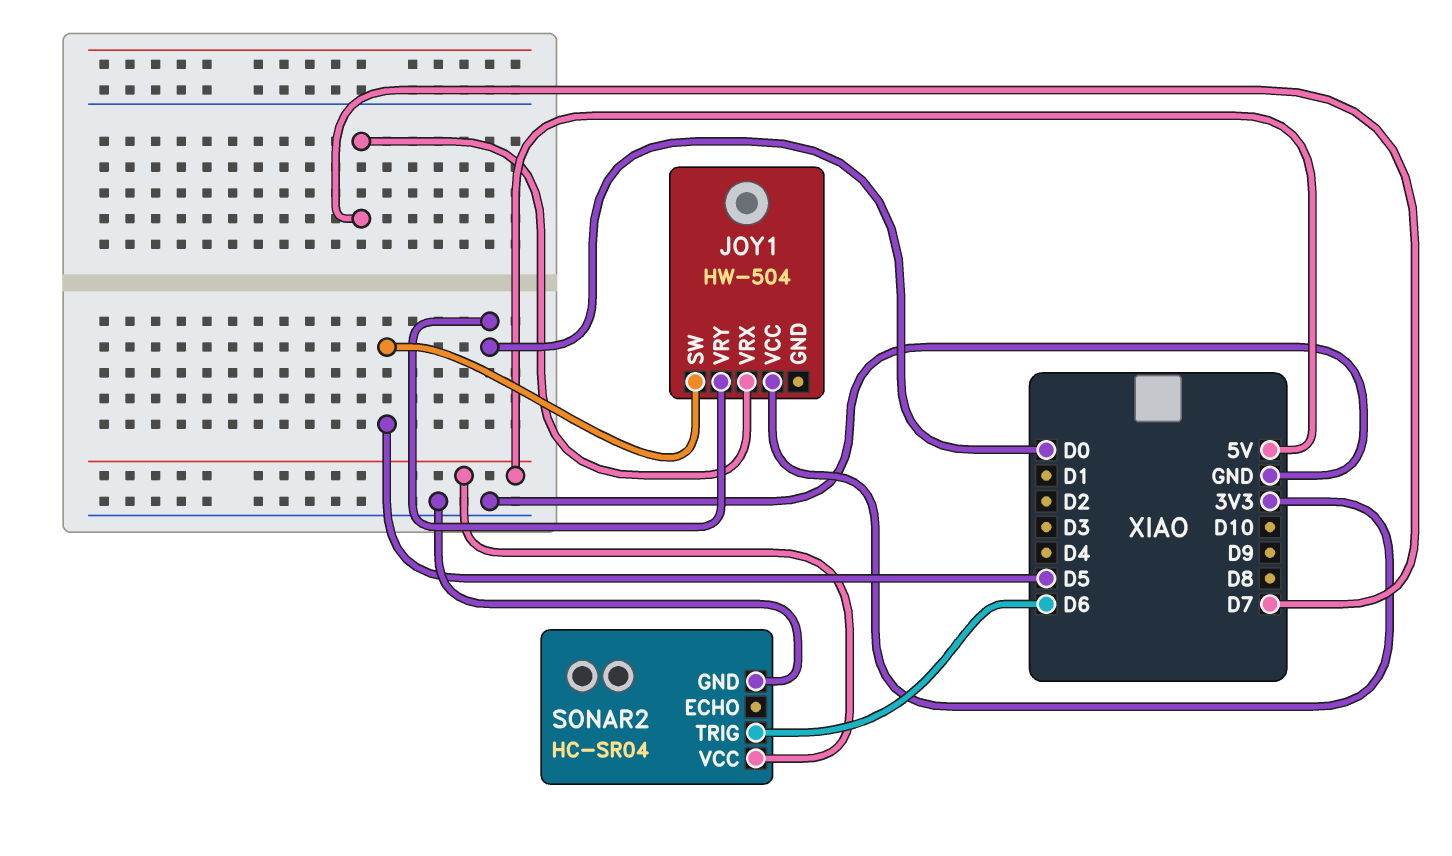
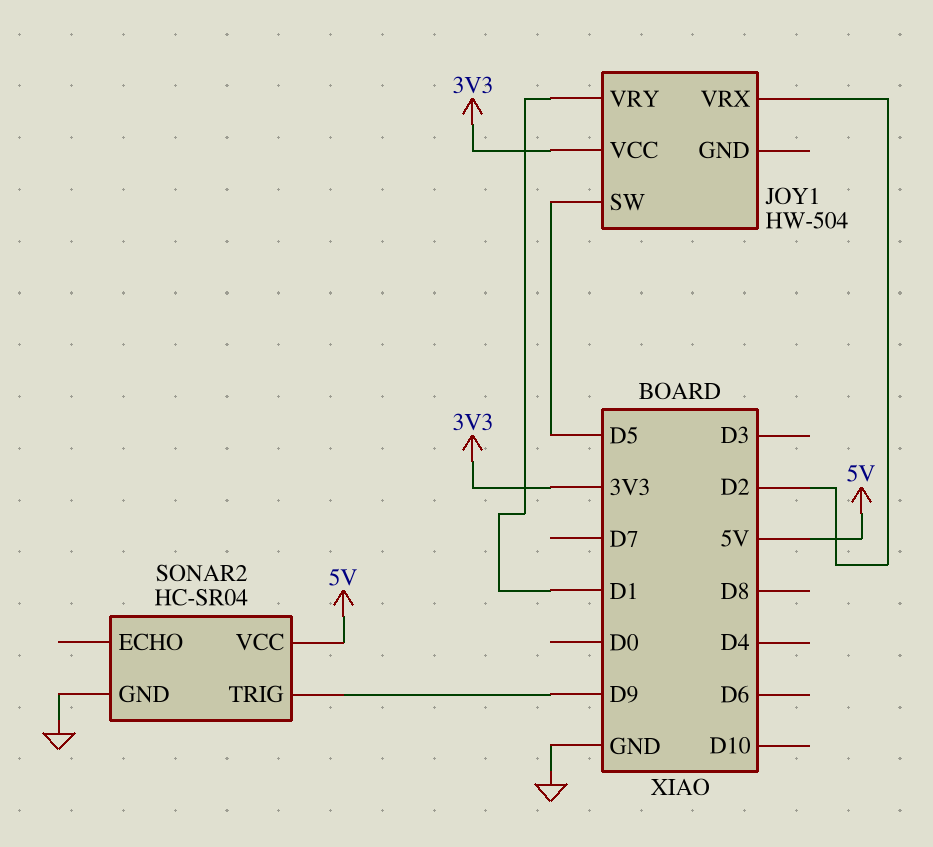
JOY1 pin VRX: D7 -> D2
JOY1 pin VRY: D0 -> D1
SONAR2 pin TRIG: D6 -> D9

